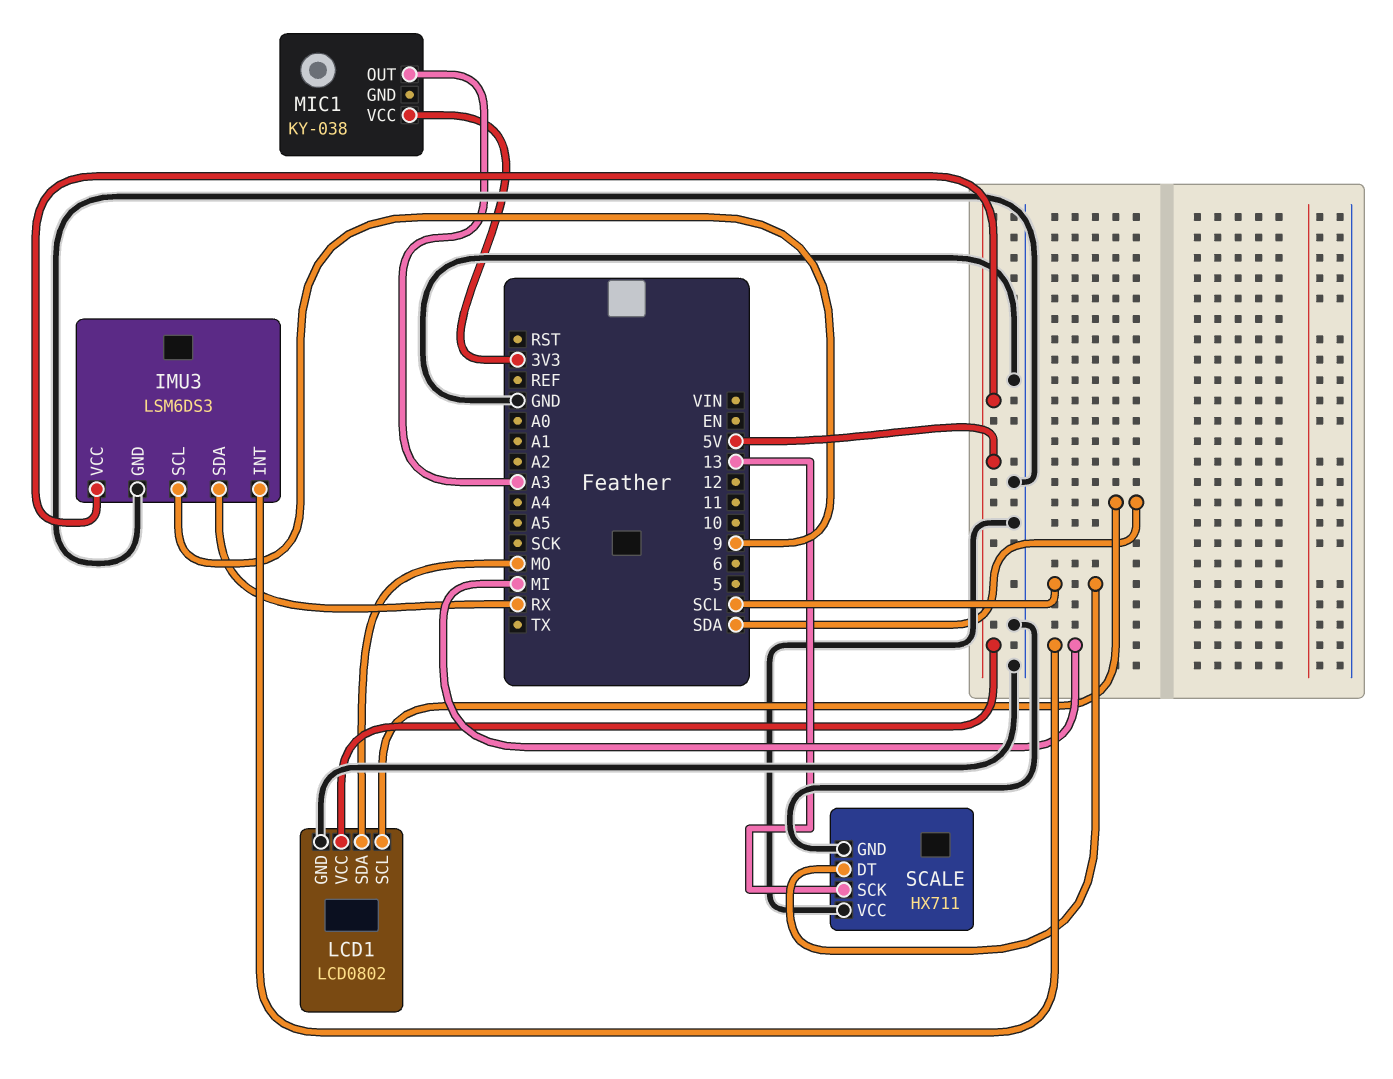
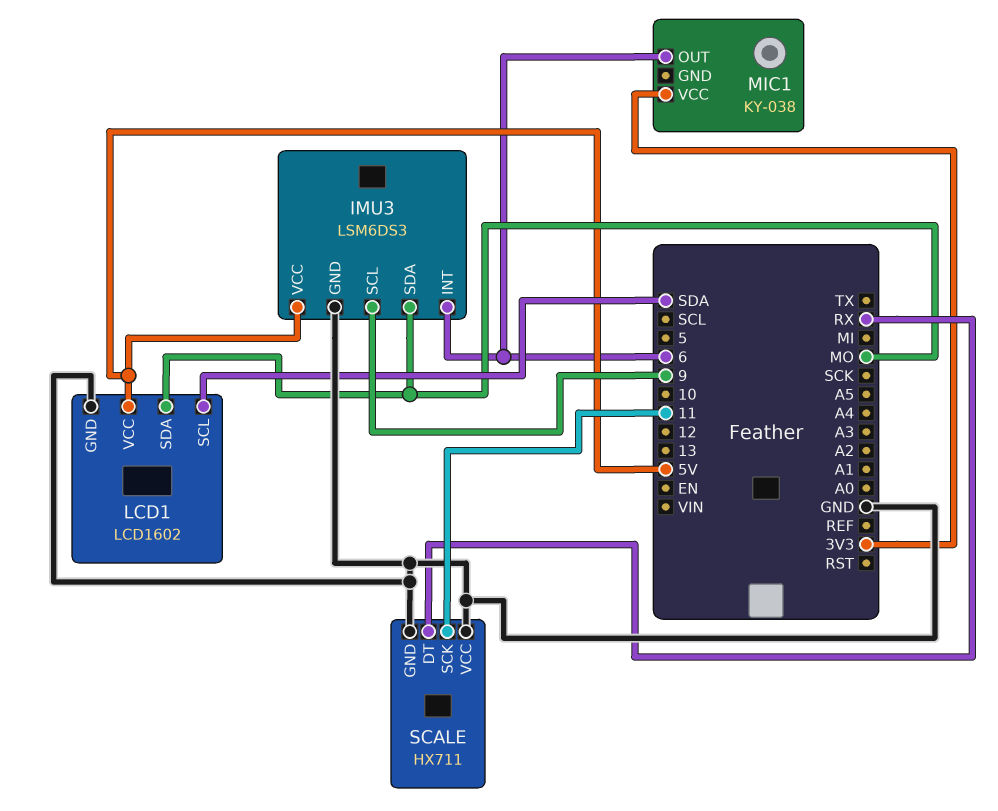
IMU3 pin INT: MI -> 6
IMU3 pin SDA: RX -> MO
LCD1: LCD0802 -> LCD1602
MIC1 pin OUT: A3 -> 6
SCALE pin DT: SCL -> RX
SCALE pin SCK: 13 -> 11

